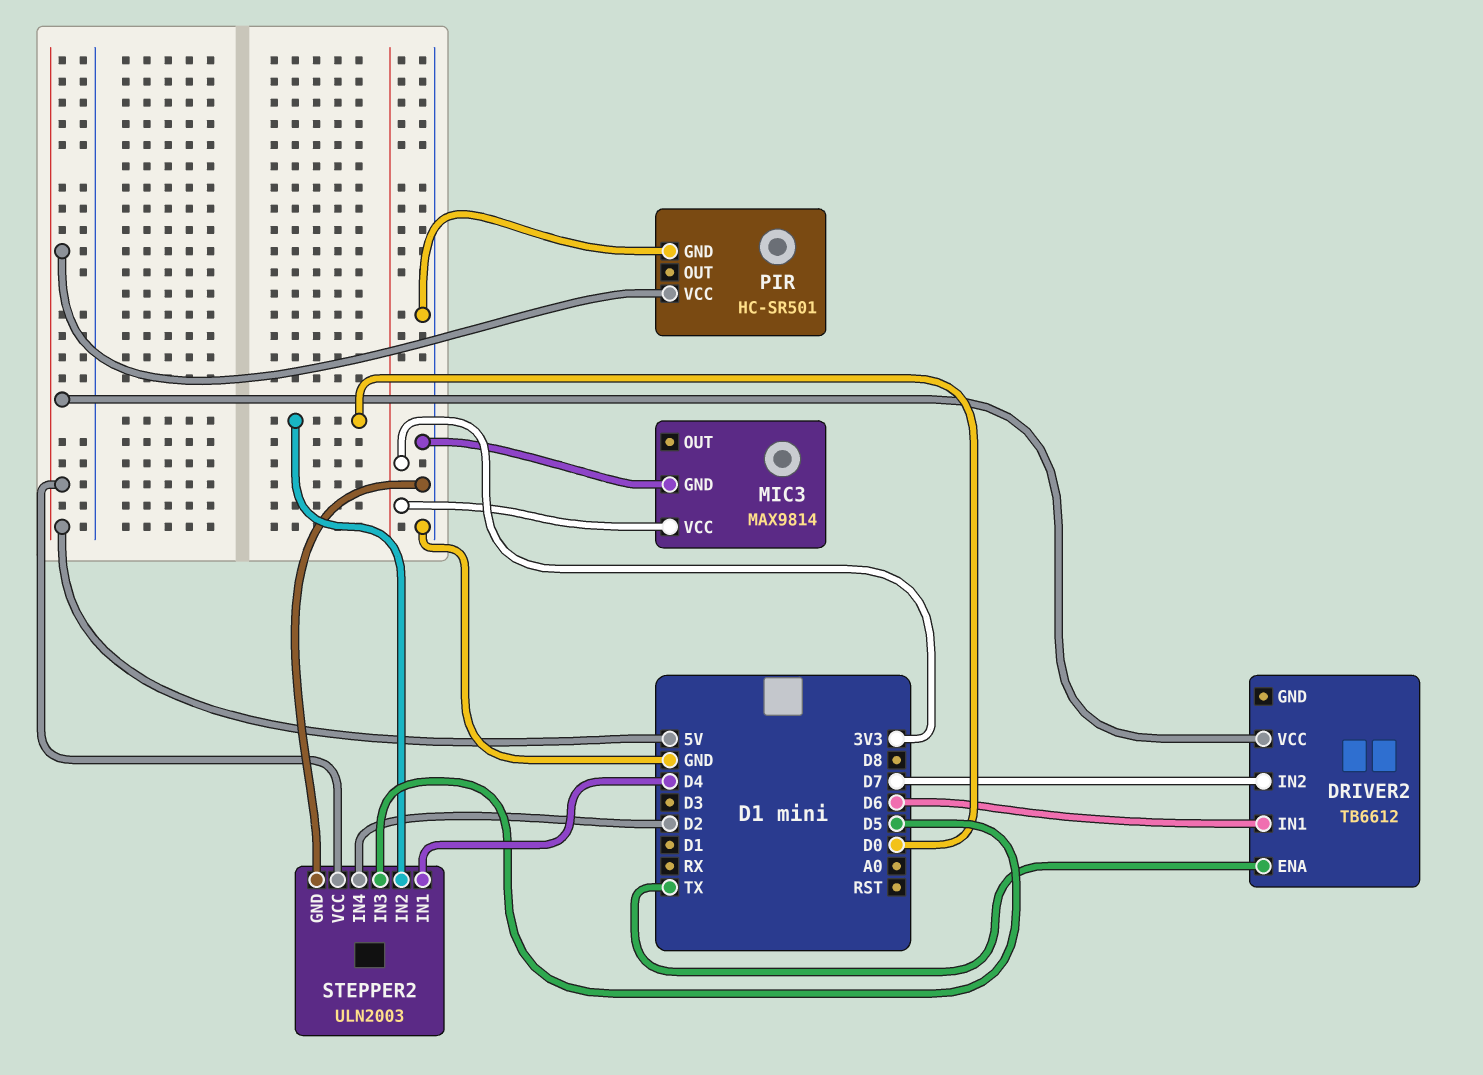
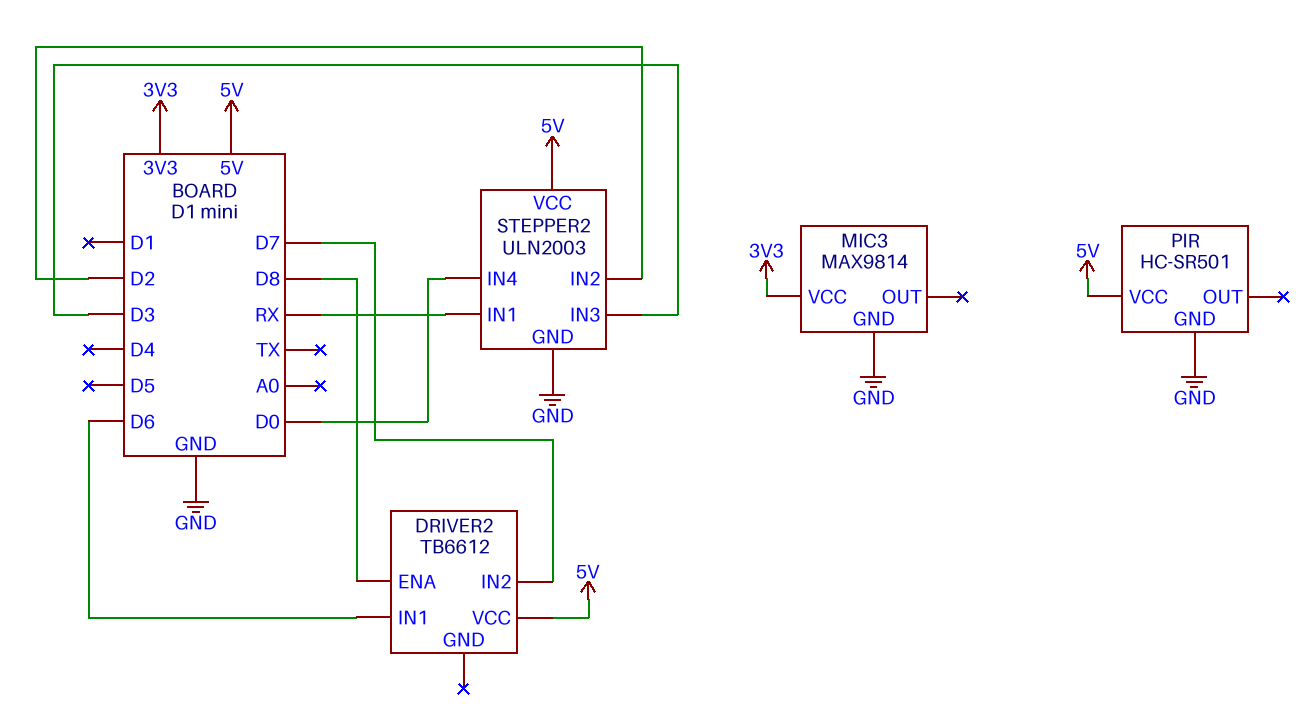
DRIVER2 pin ENA: TX -> D8
STEPPER2 pin IN1: D4 -> RX
STEPPER2 pin IN2: D0 -> D2
STEPPER2 pin IN3: D5 -> D3
STEPPER2 pin IN4: D2 -> D0

